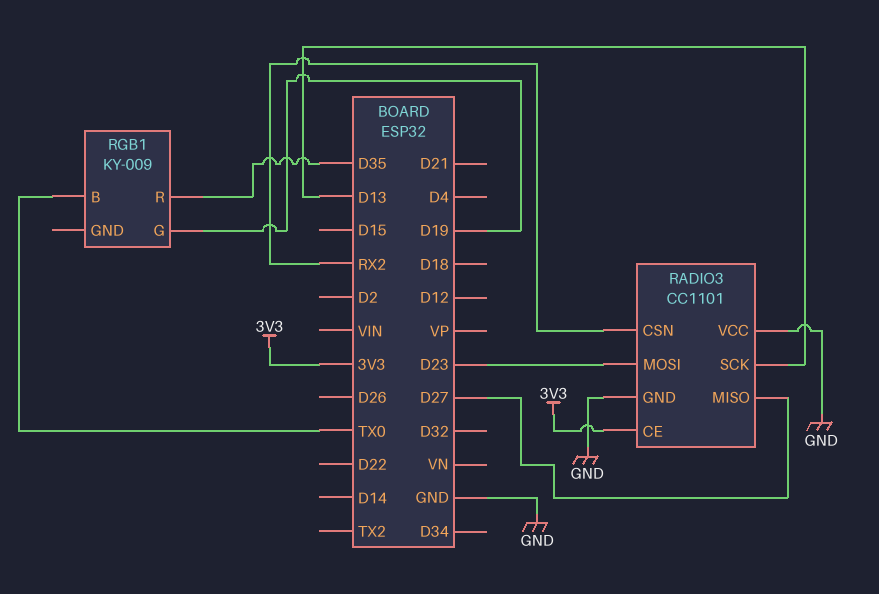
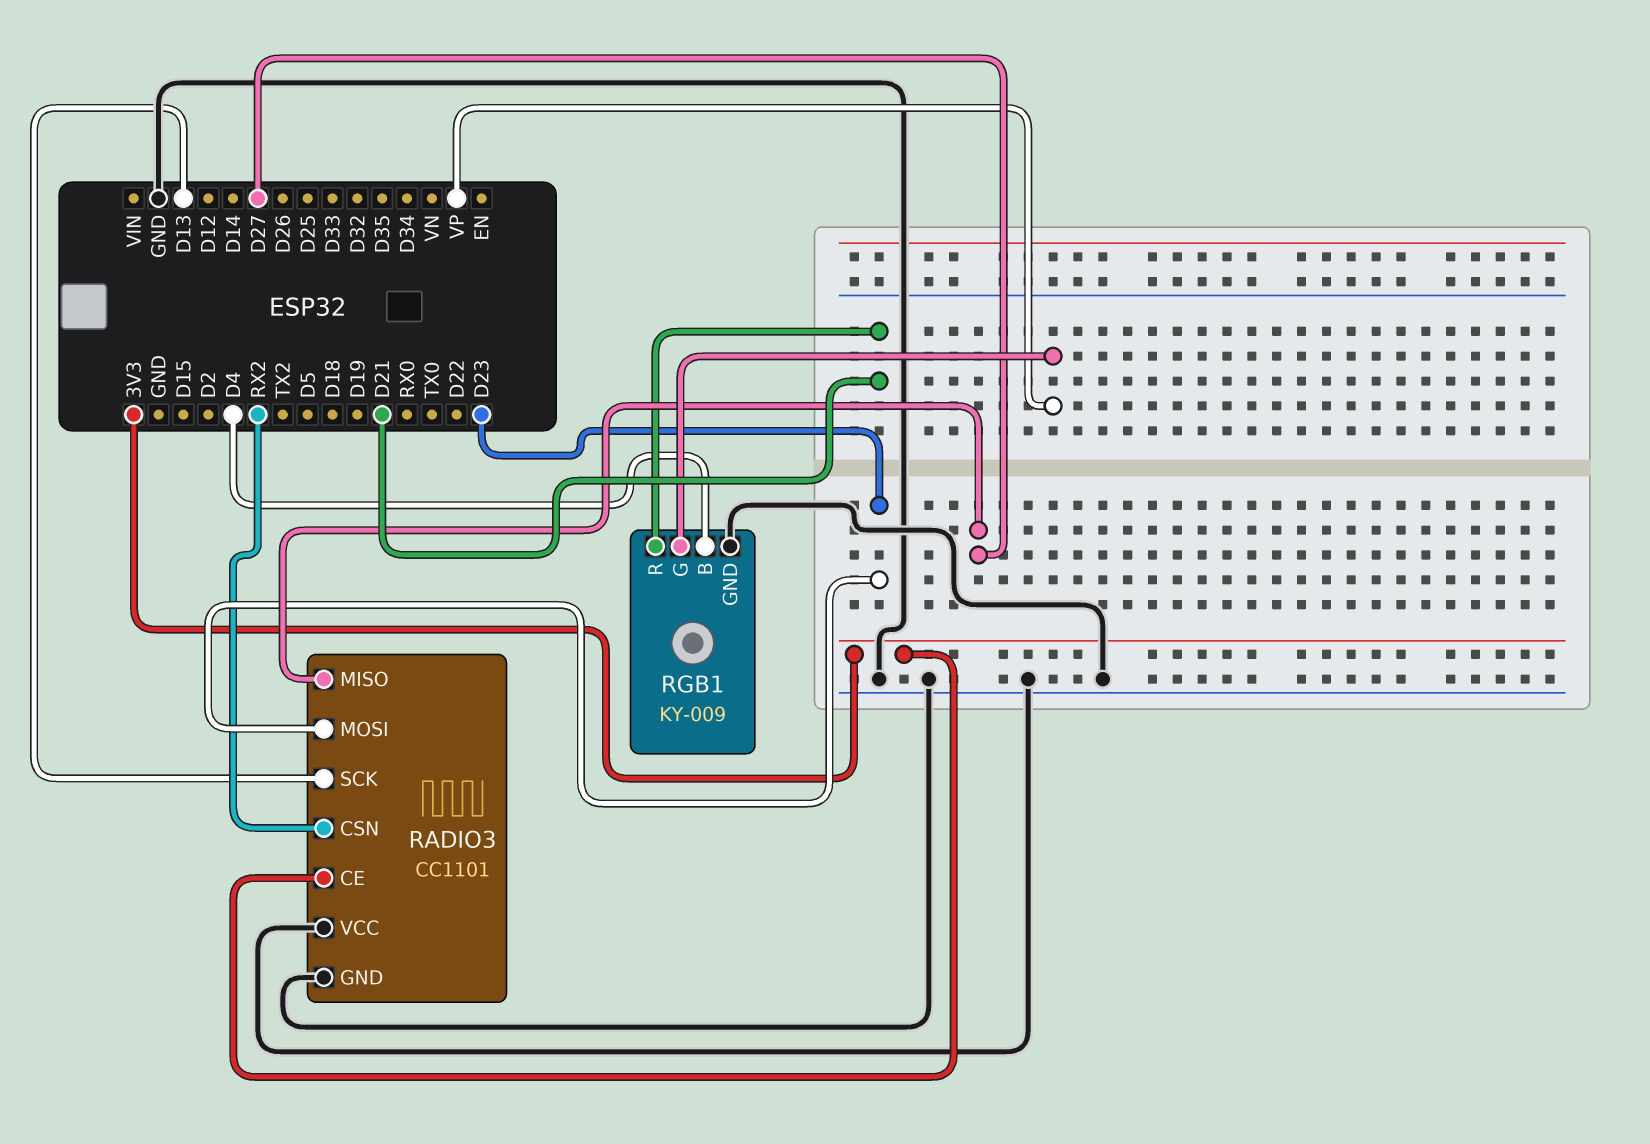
RGB1 pin B: TX0 -> D4
RGB1 pin G: D19 -> VP
RGB1 pin GND: none -> GND
RGB1 pin R: D35 -> D21

